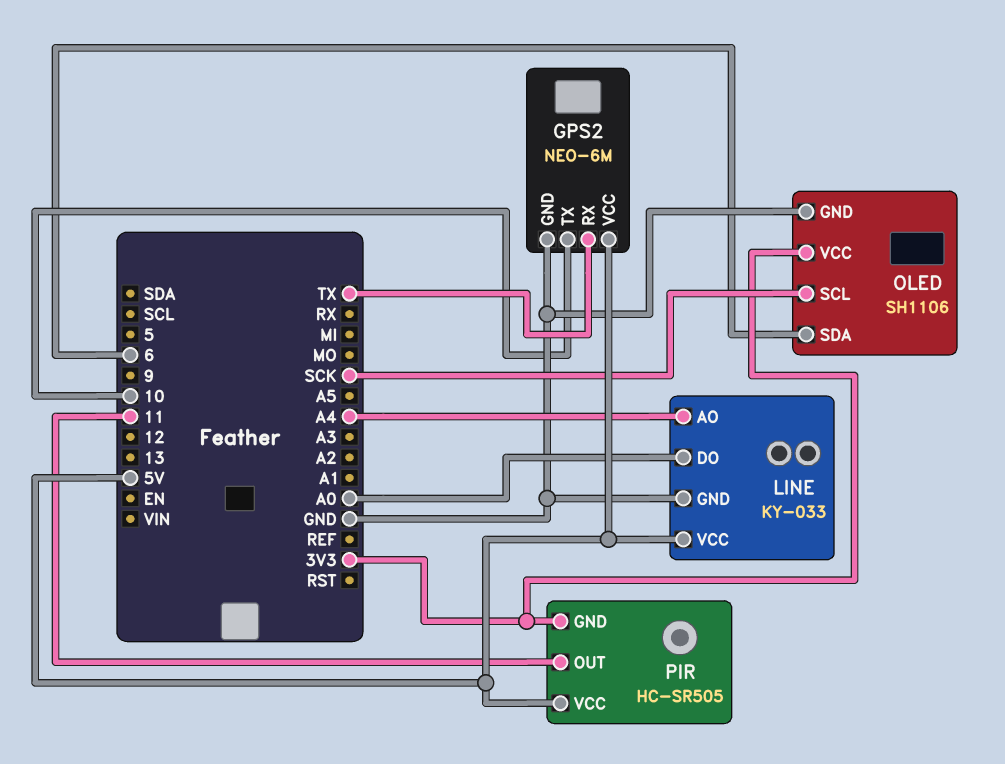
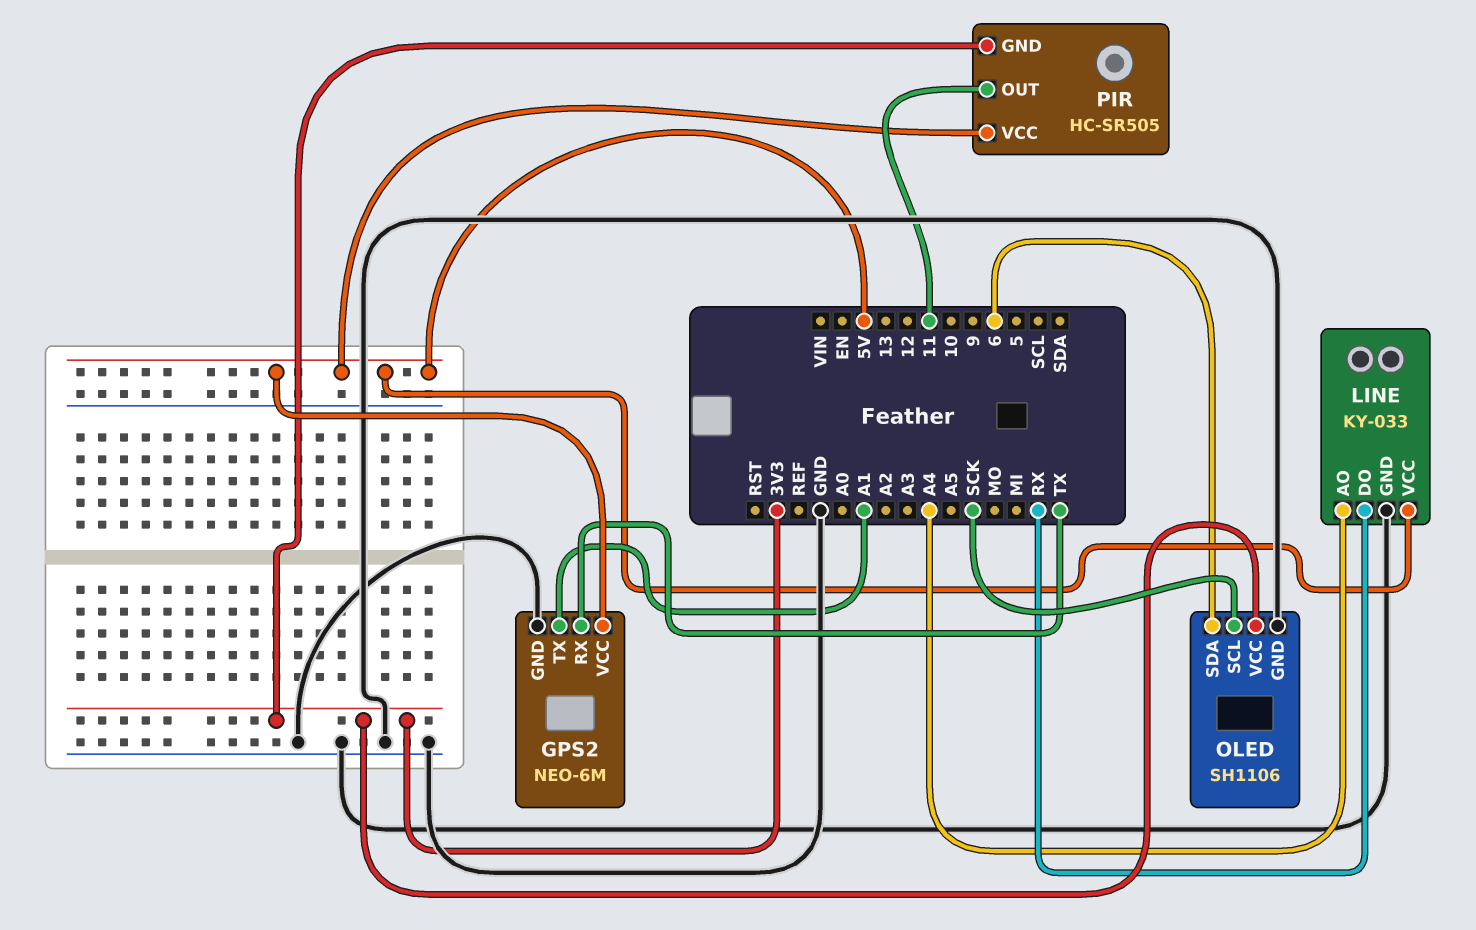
GPS2 pin TX: 10 -> A1
LINE pin DO: A0 -> RX

